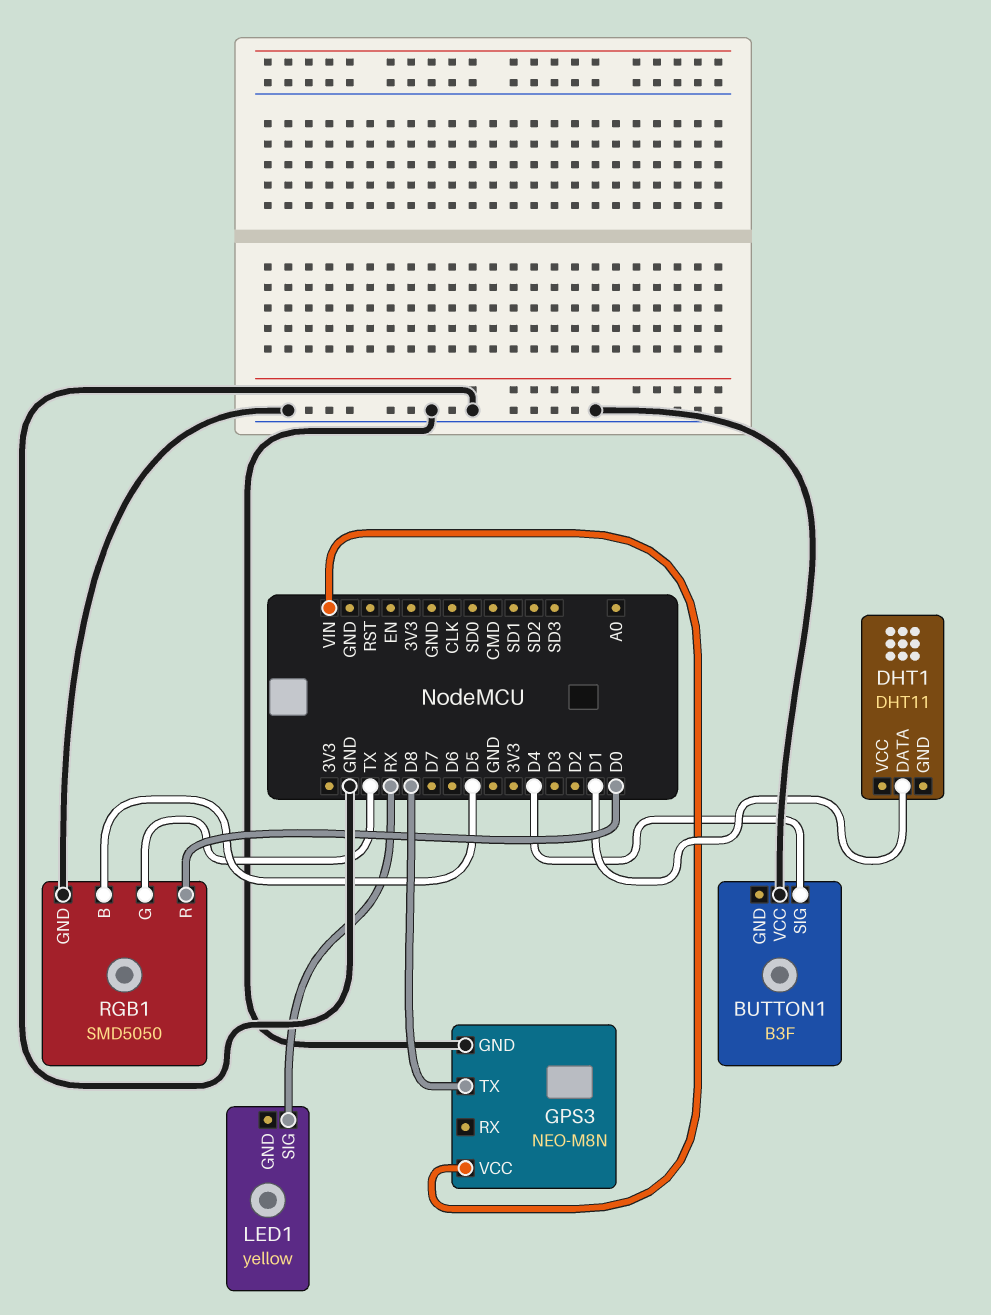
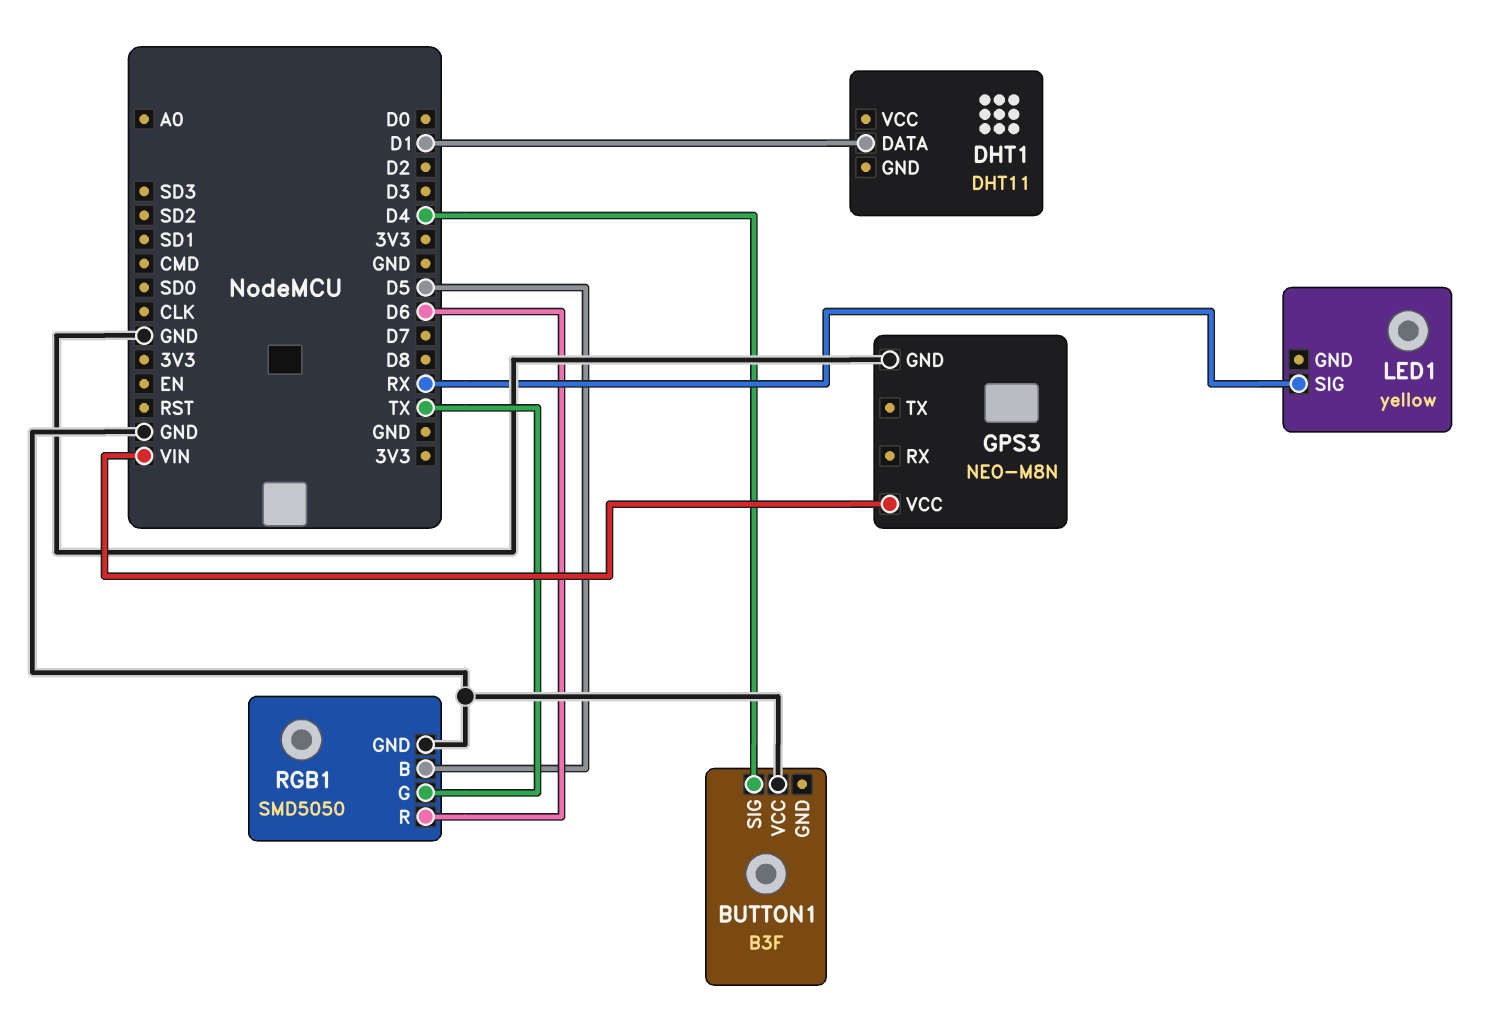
GPS3 pin TX: D8 -> none
RGB1 pin R: D0 -> D6

